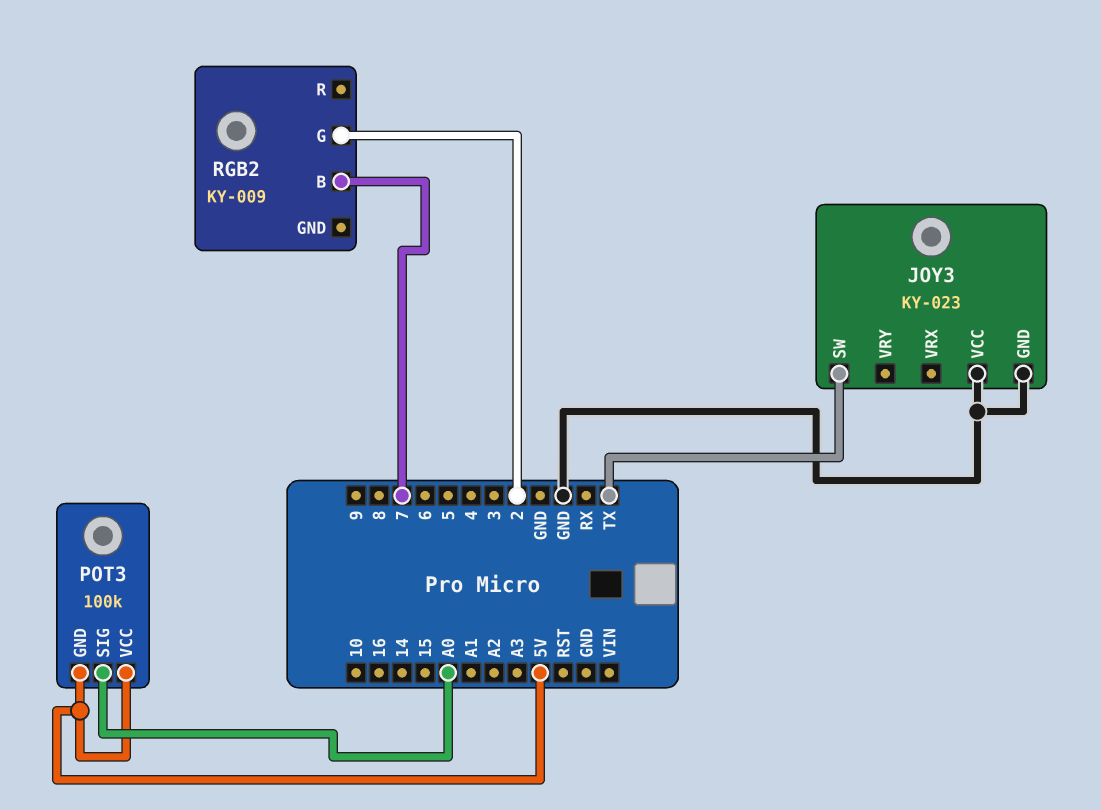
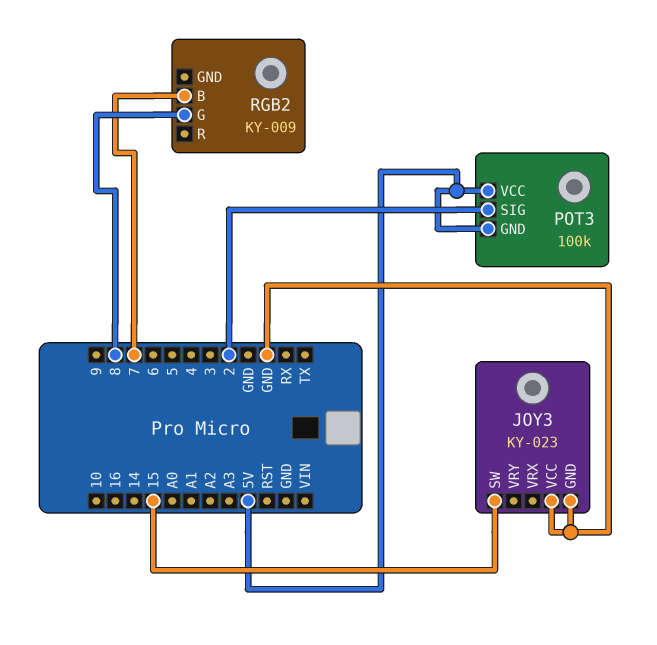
JOY3 pin SW: TX -> 15
POT3 pin SIG: A0 -> 2
RGB2 pin G: 2 -> 8

